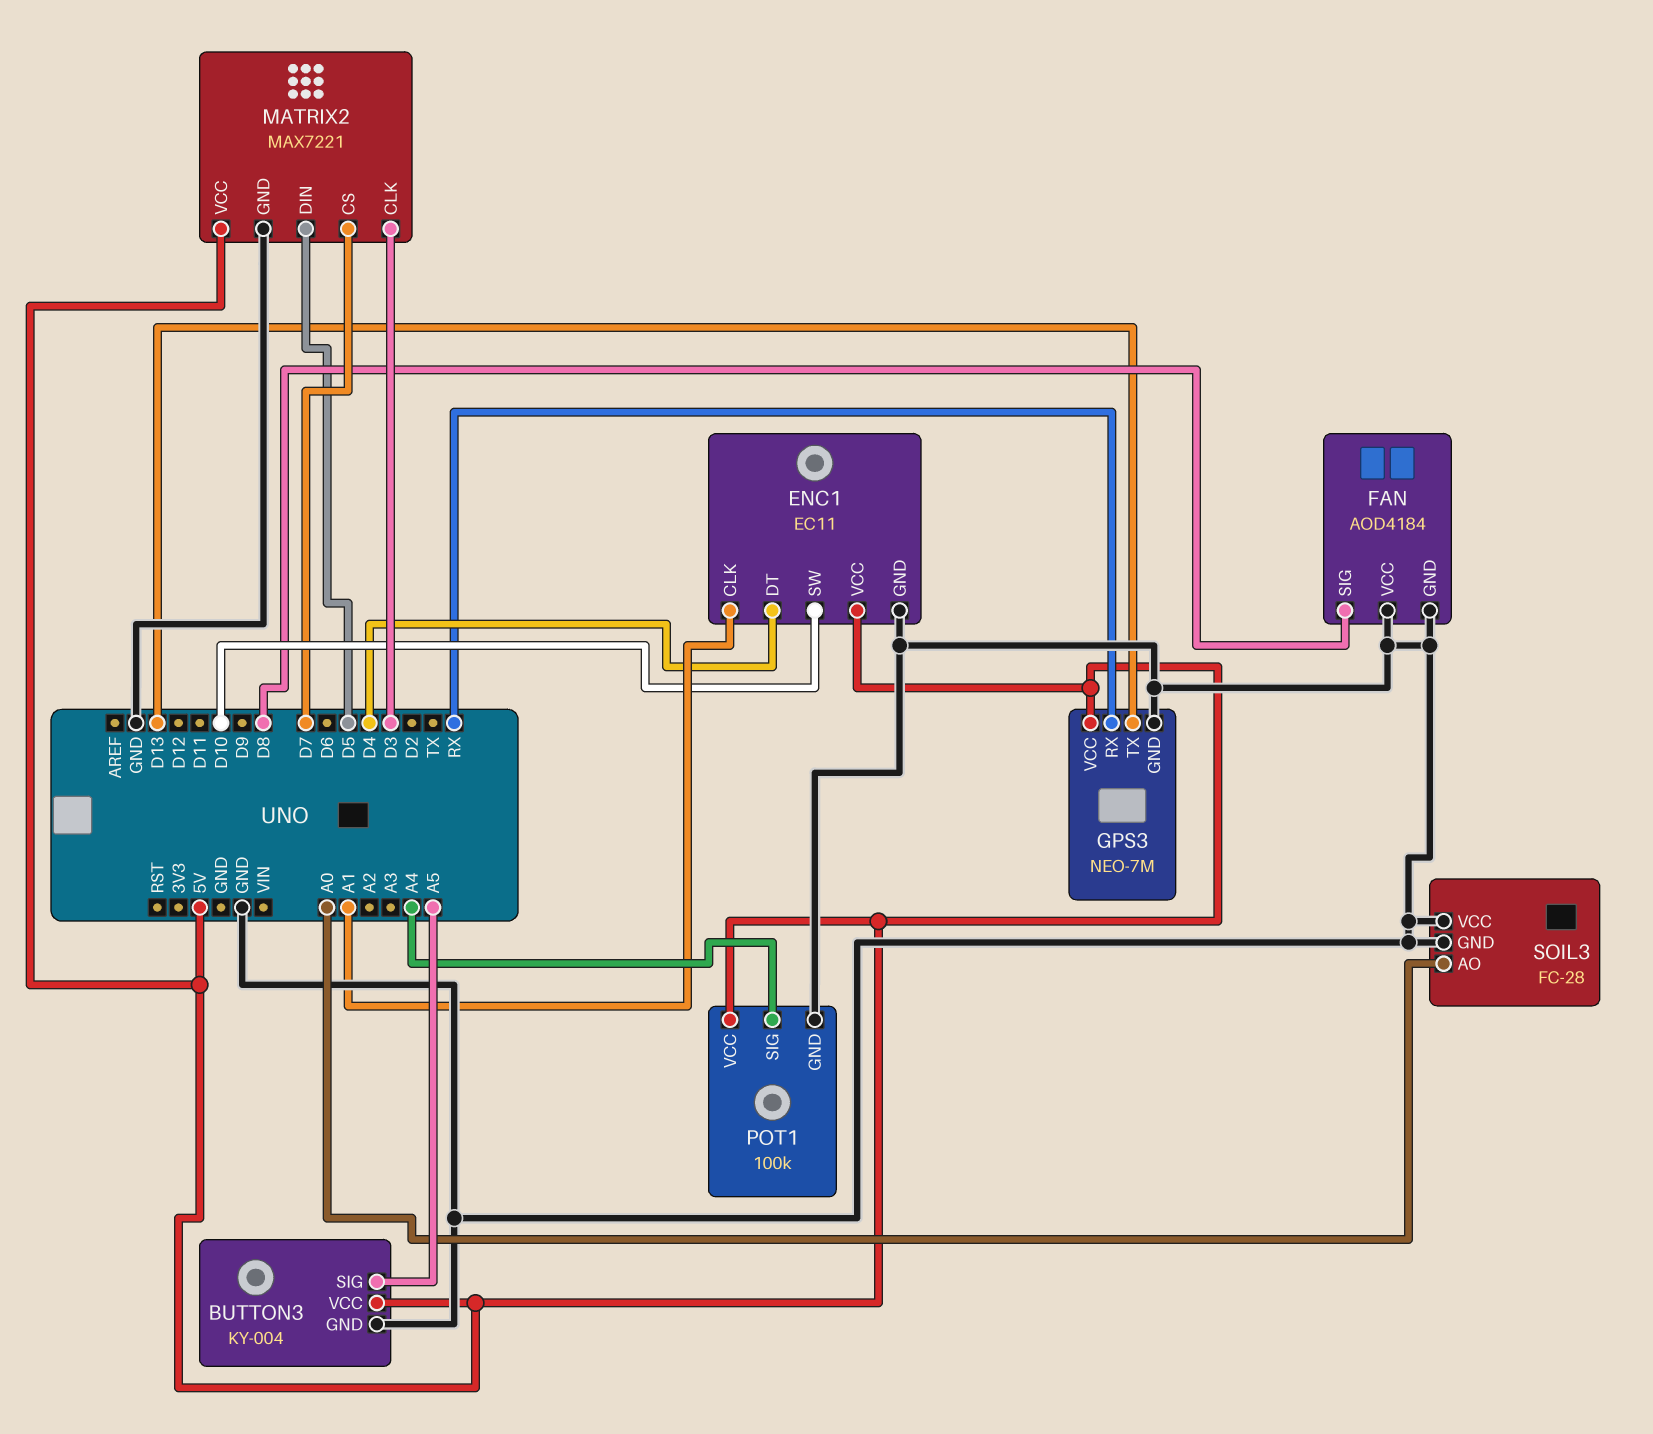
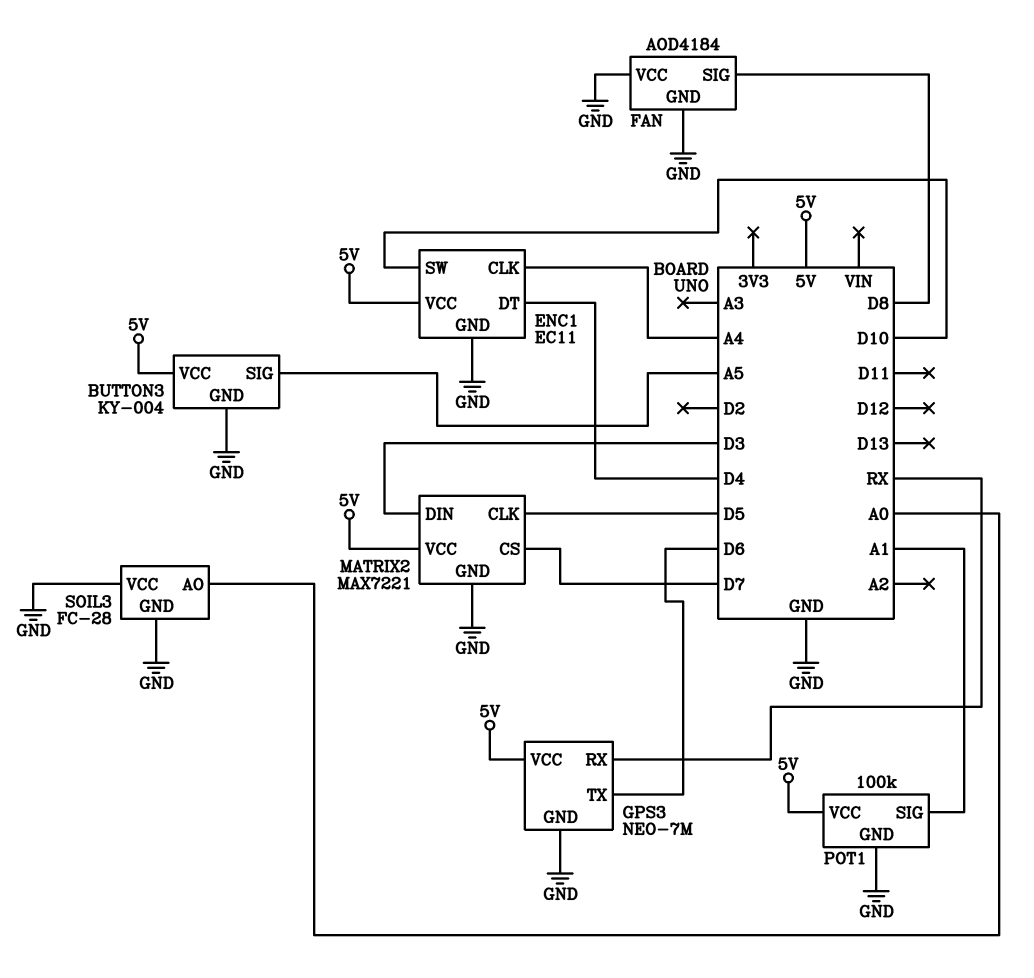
ENC1 pin CLK: A1 -> A4
GPS3 pin TX: D13 -> D6
MATRIX2 pin CLK: D3 -> D5
MATRIX2 pin DIN: D5 -> D3
POT1 pin SIG: A4 -> A1

